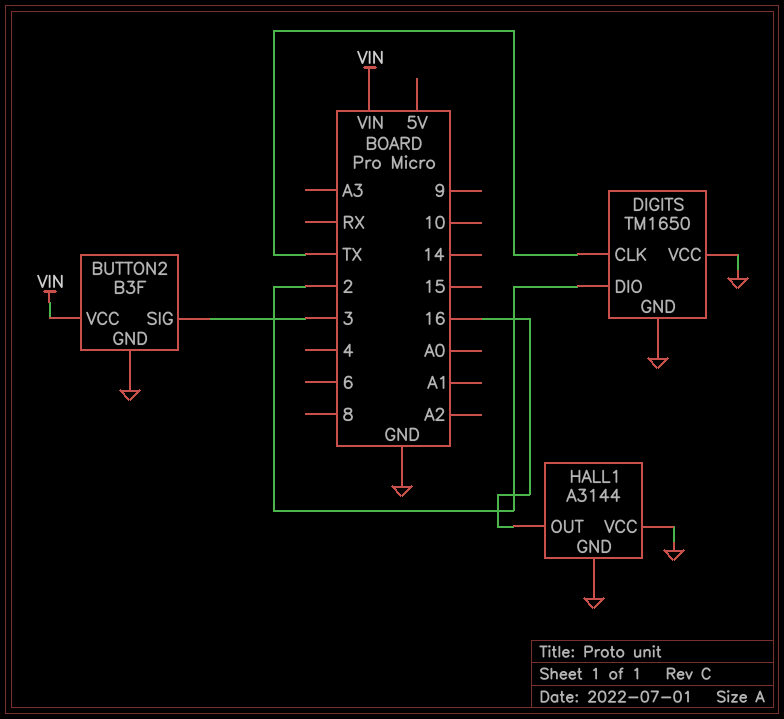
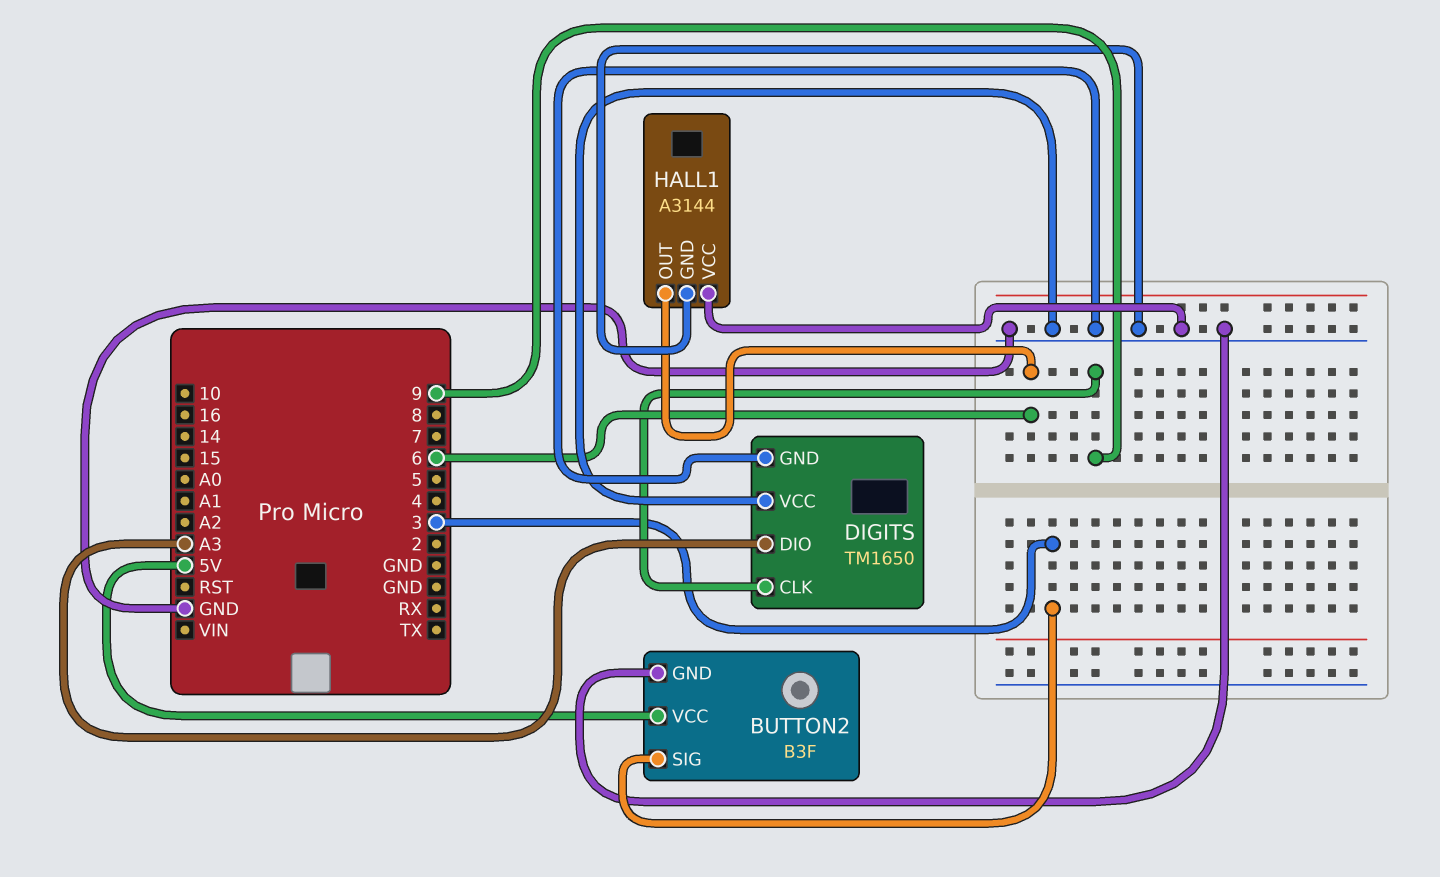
BUTTON2 pin VCC: VIN -> 5V
DIGITS pin CLK: TX -> 9
DIGITS pin DIO: 2 -> A3
HALL1 pin OUT: 16 -> 6

